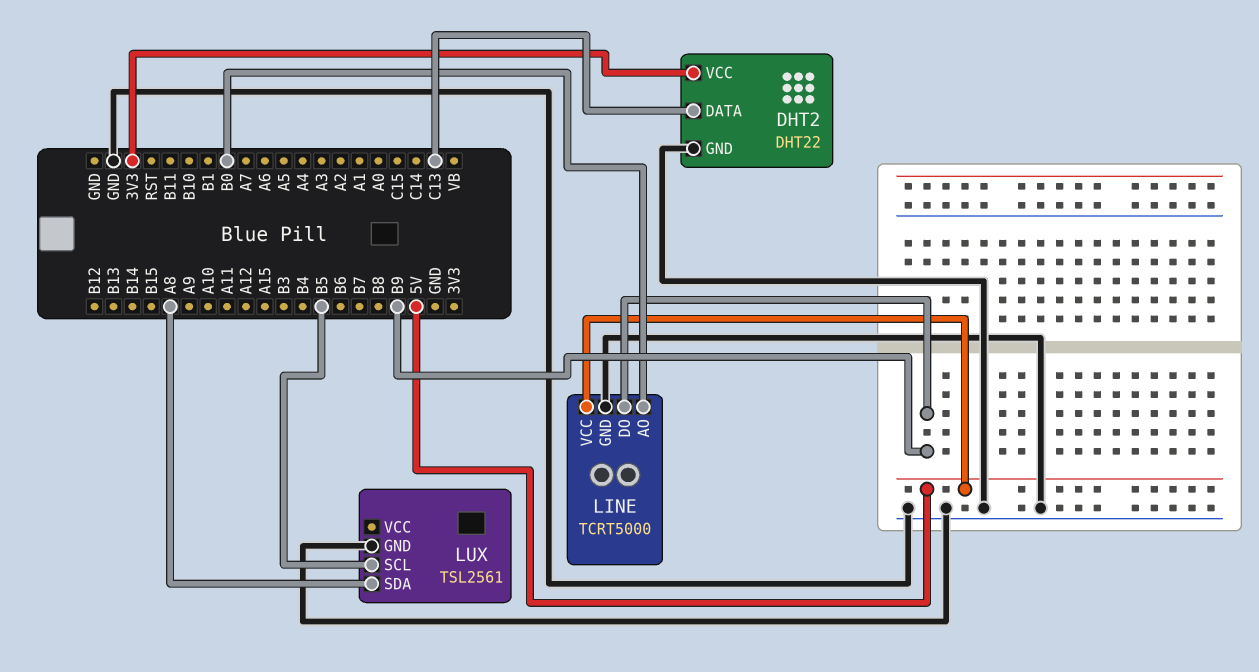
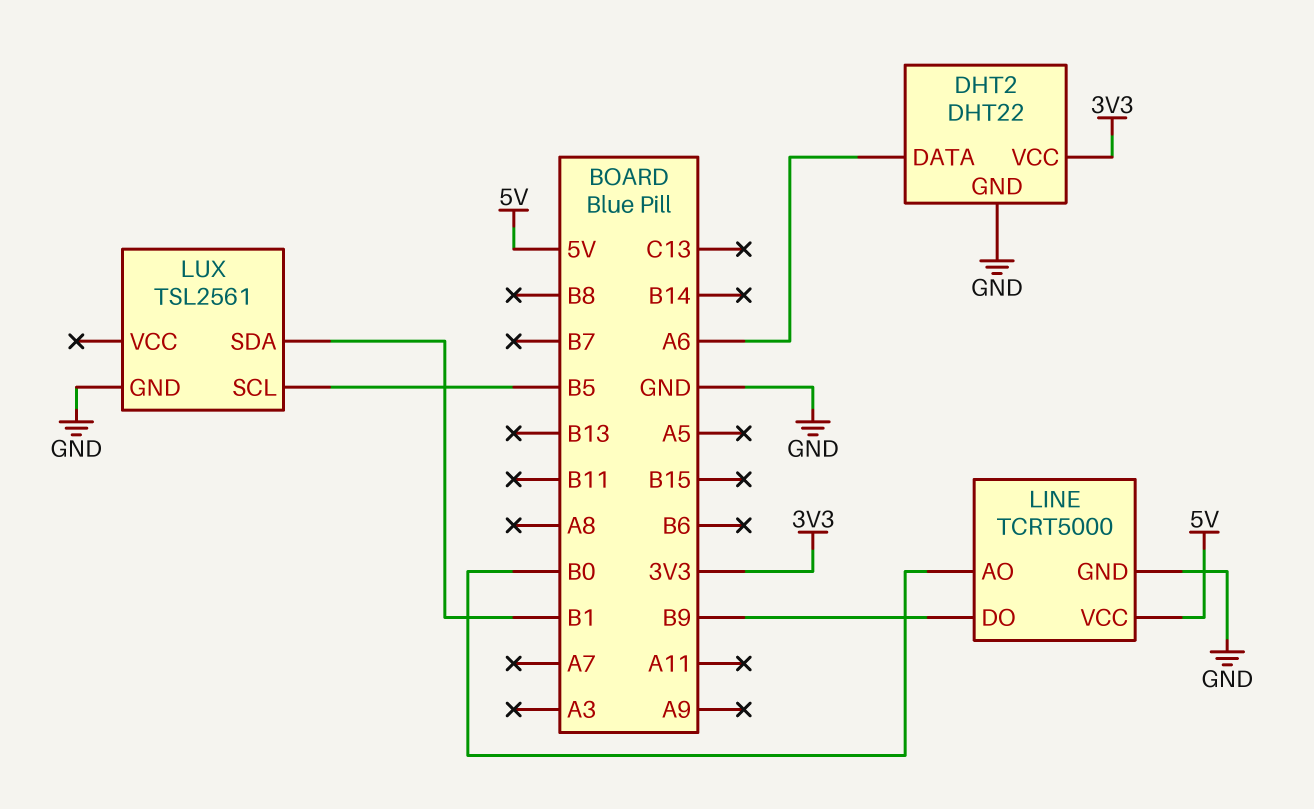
DHT2 pin DATA: C13 -> A6
LUX pin SDA: A8 -> B1

